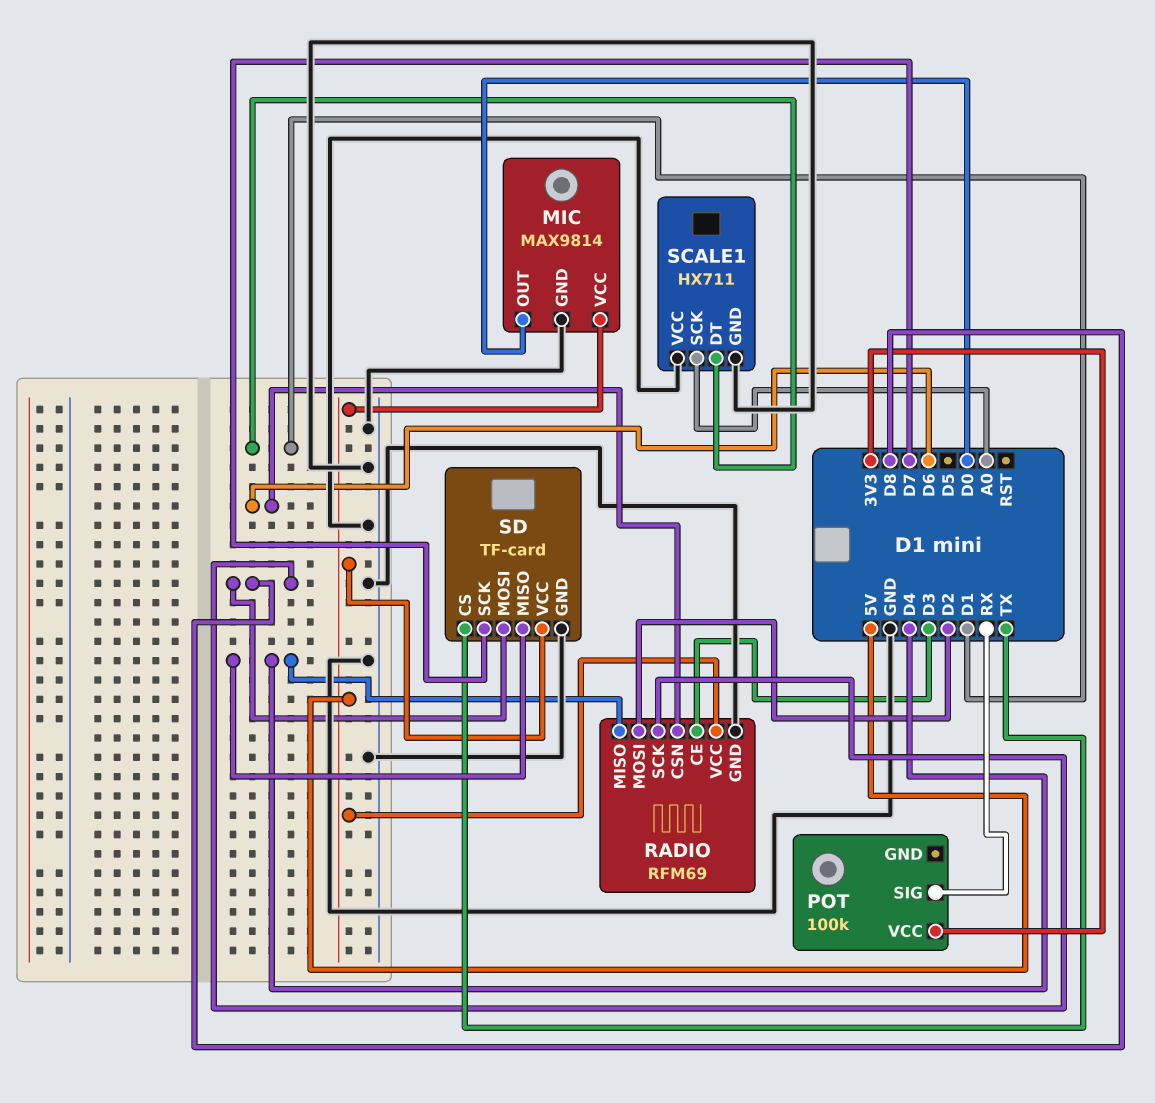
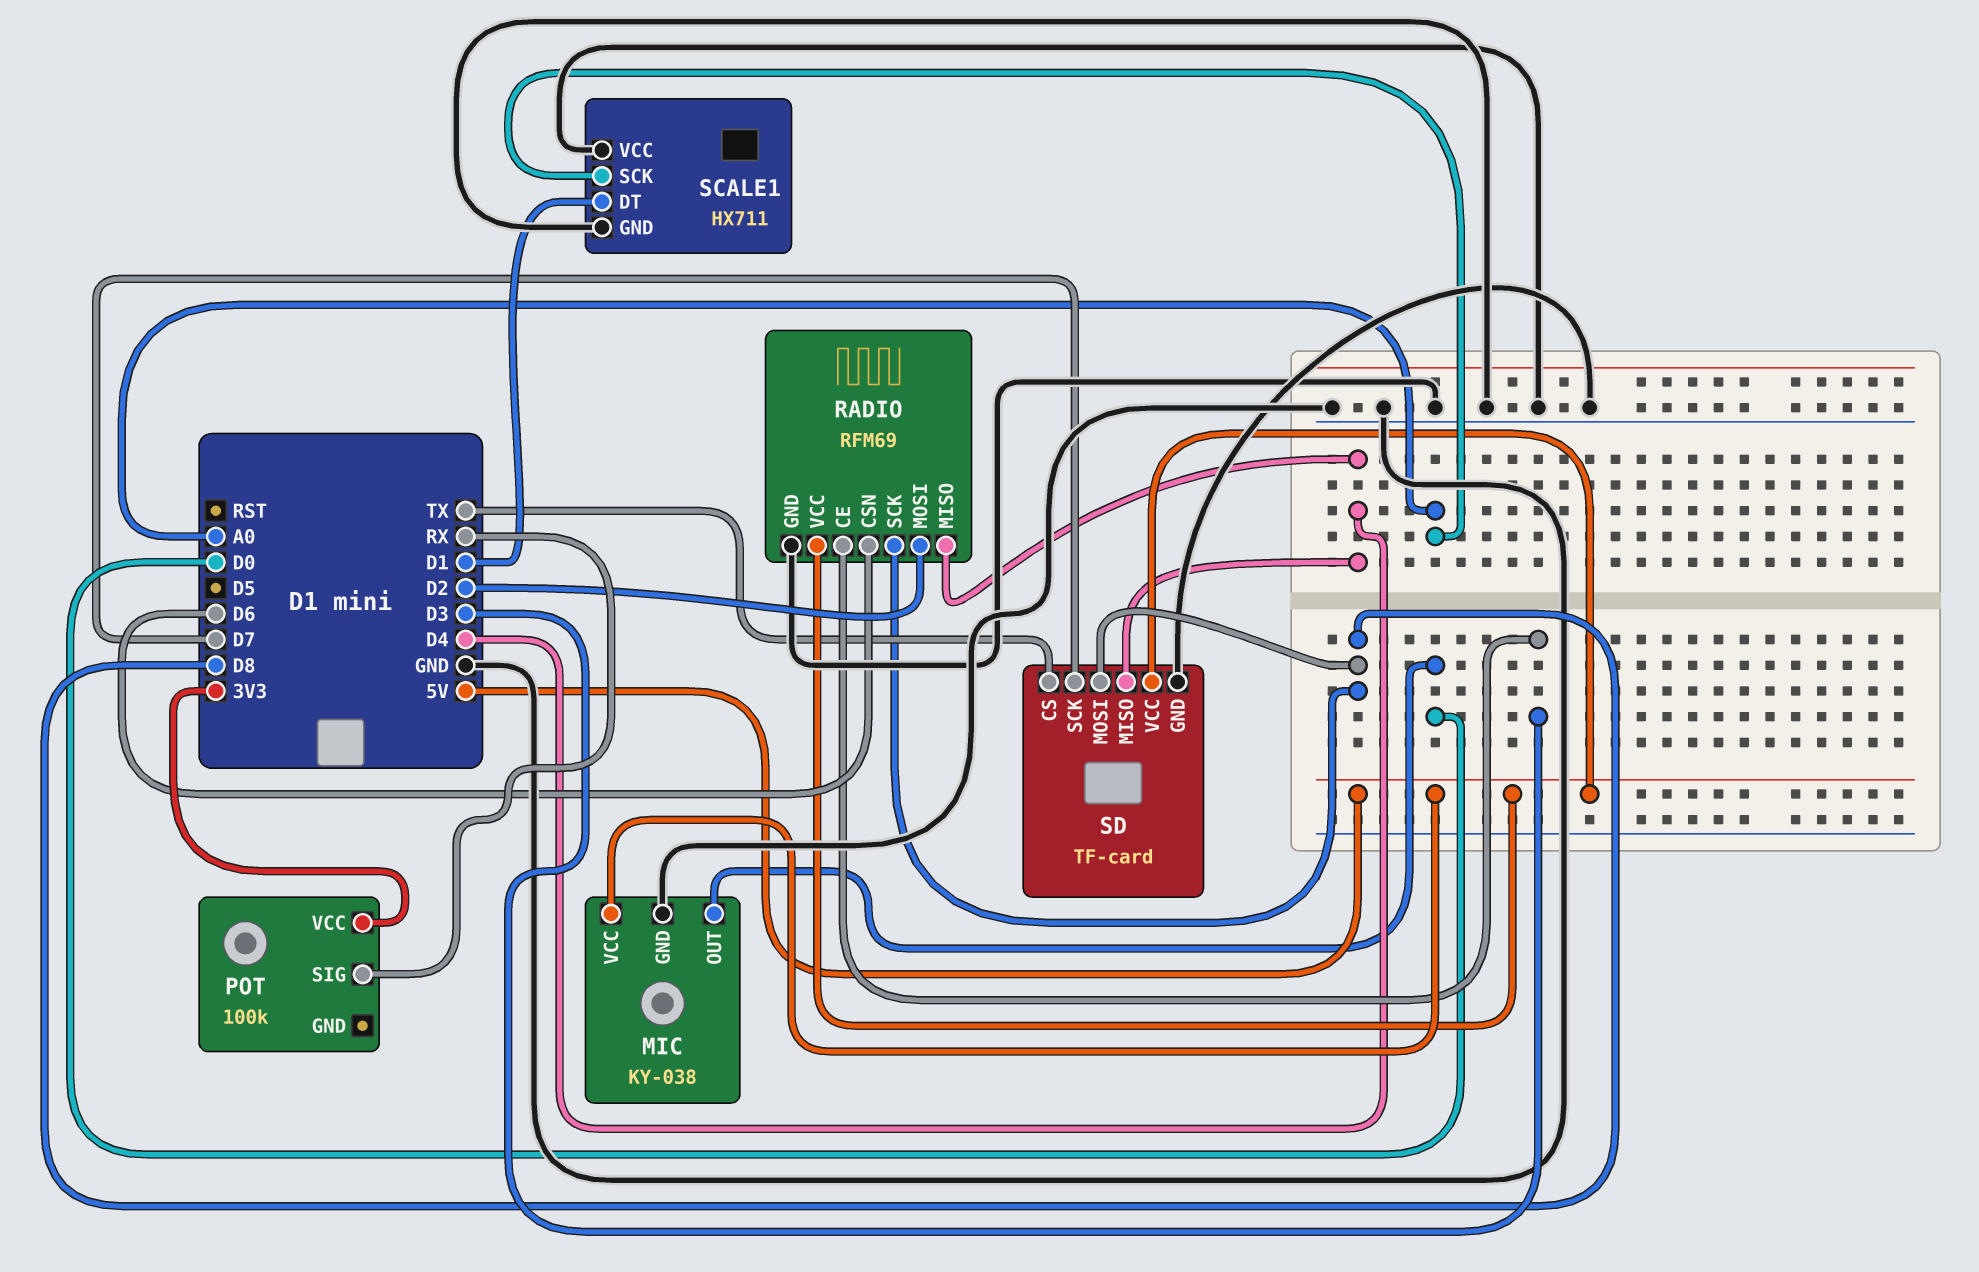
MIC: MAX9814 -> KY-038

